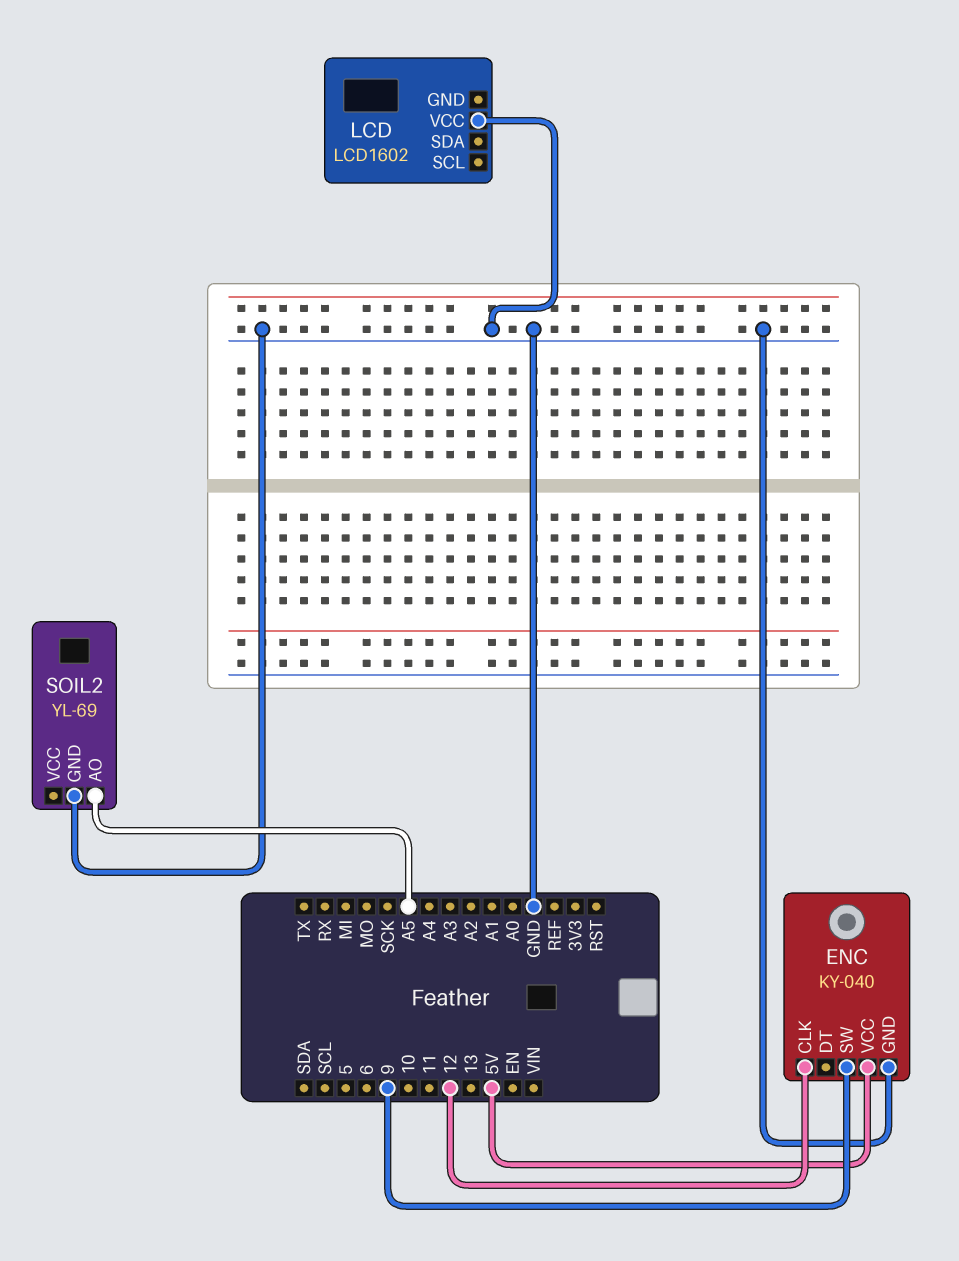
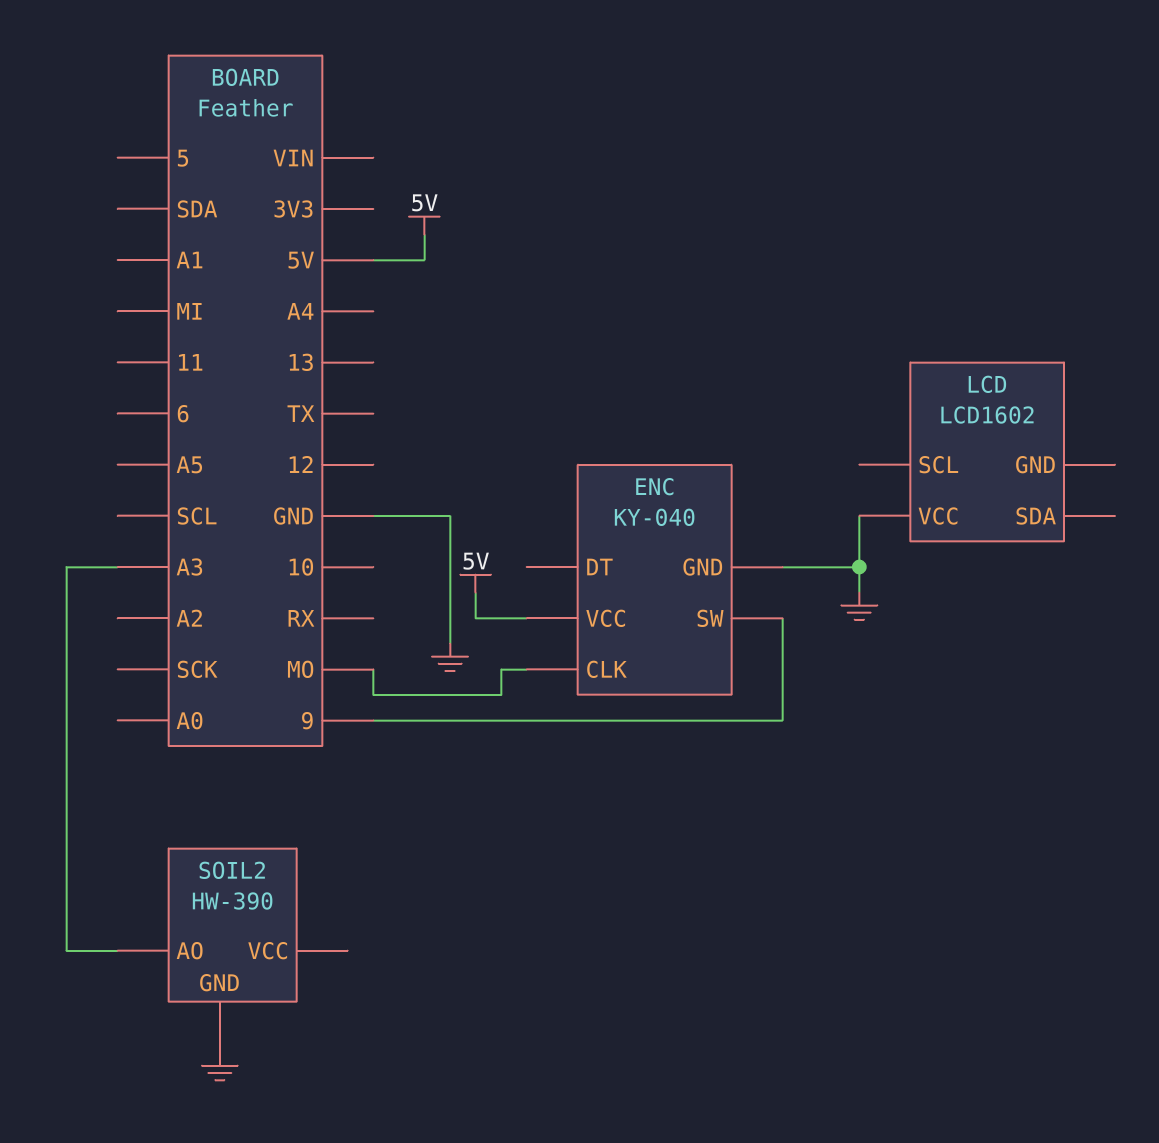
ENC pin CLK: 12 -> MO
SOIL2: YL-69 -> HW-390
SOIL2 pin AO: A5 -> A3

